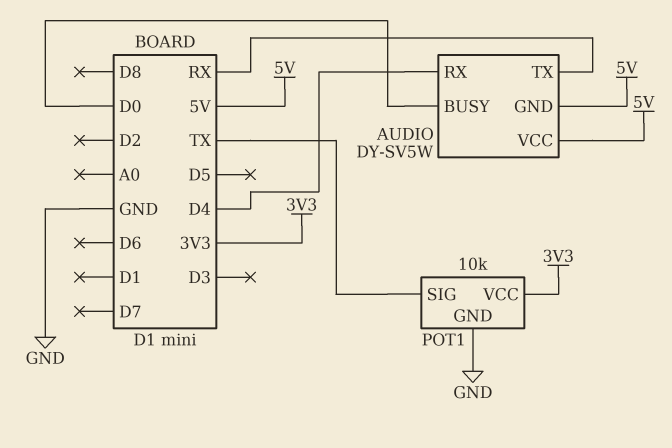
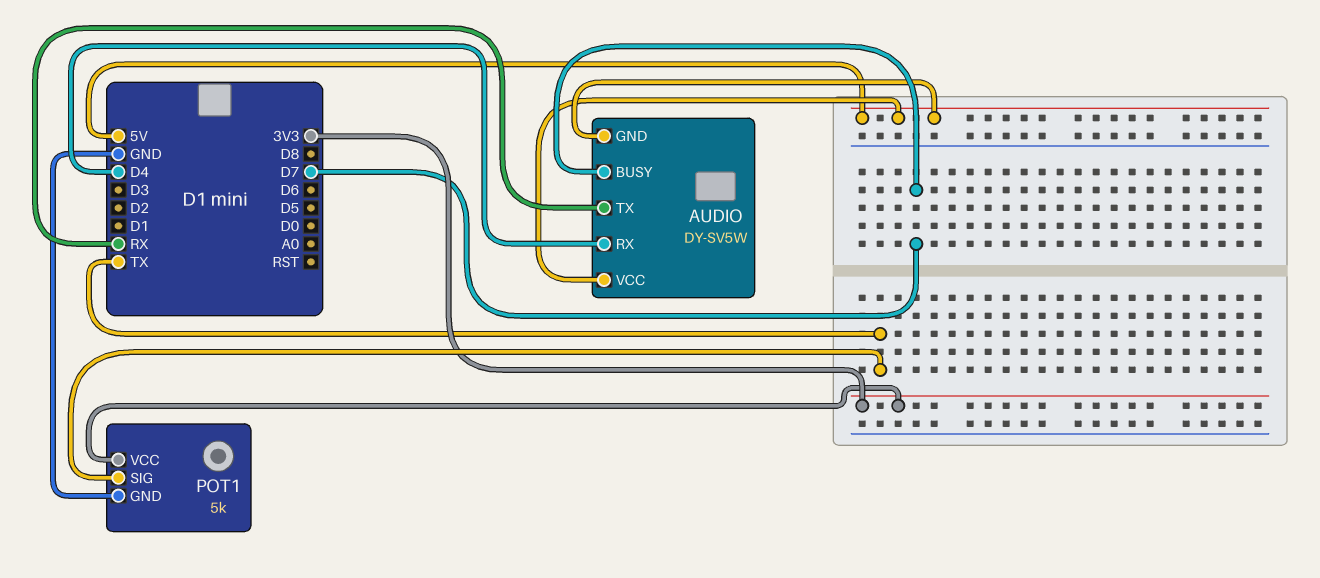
AUDIO pin BUSY: D0 -> D7
POT1: 10k -> 5k

